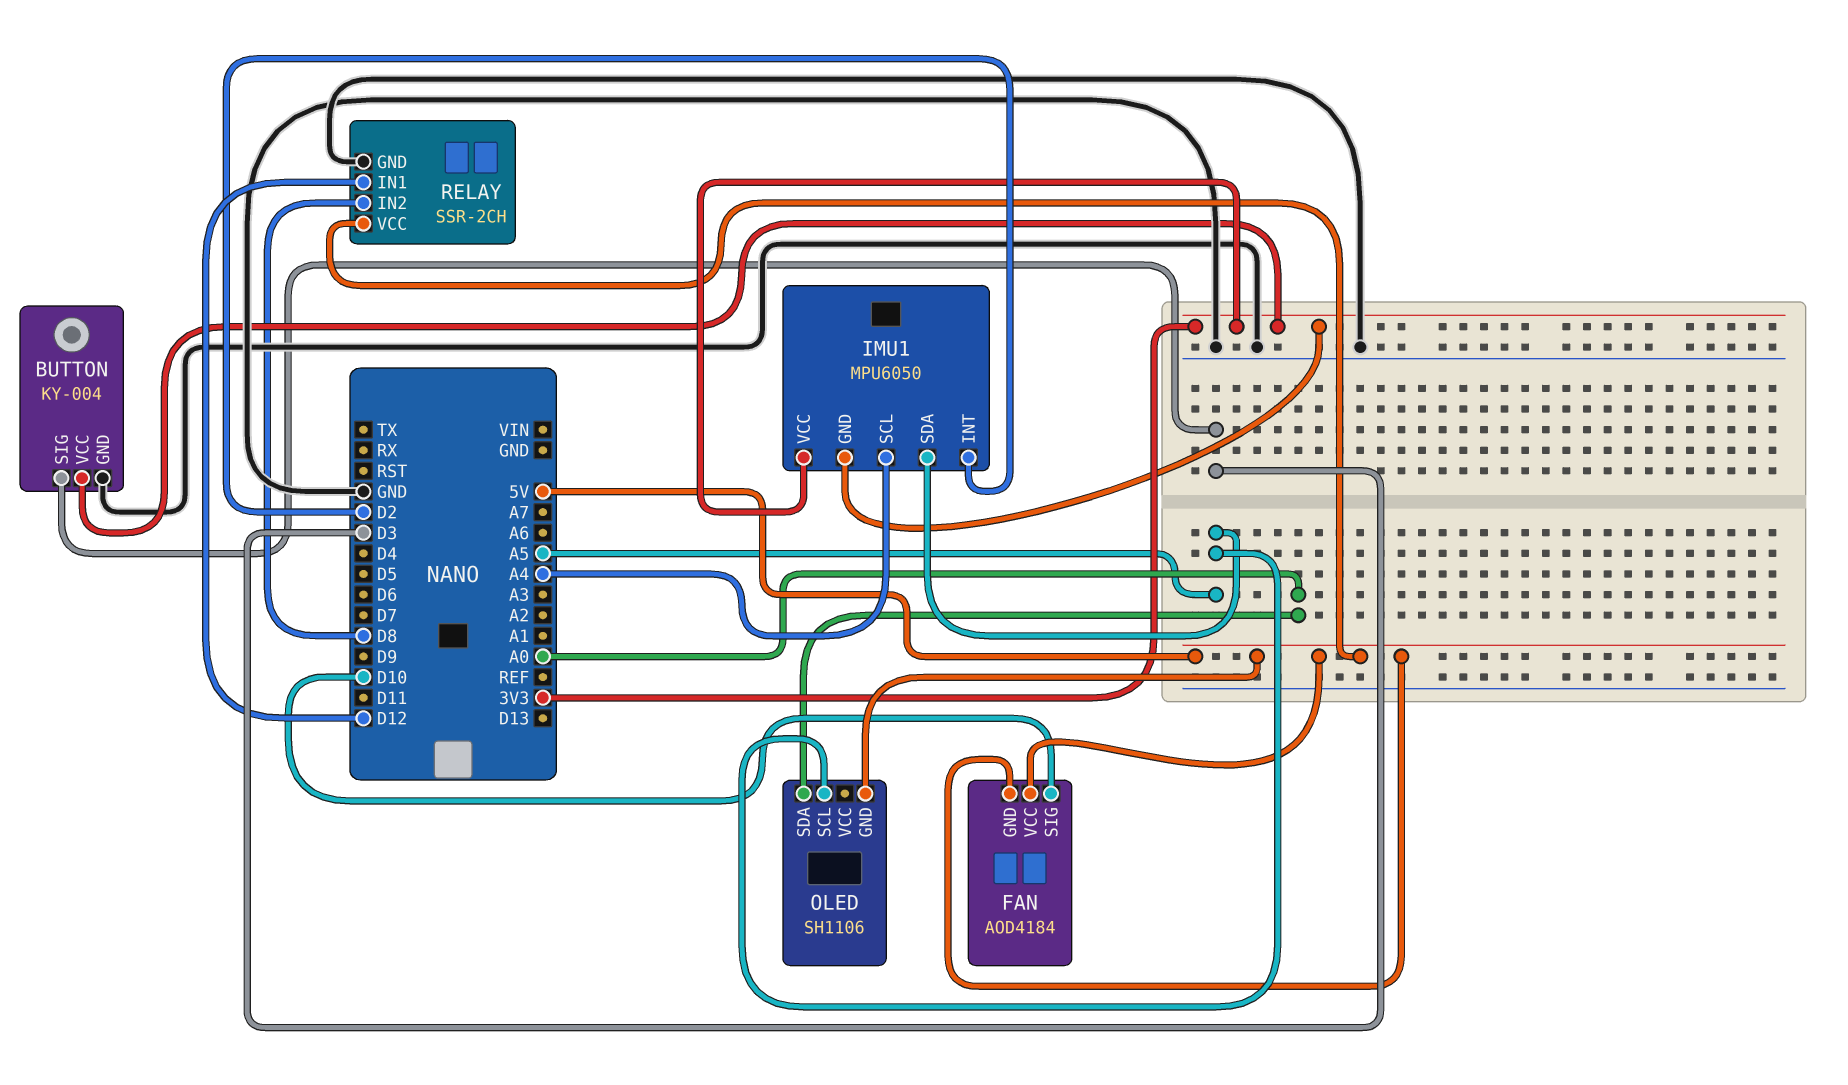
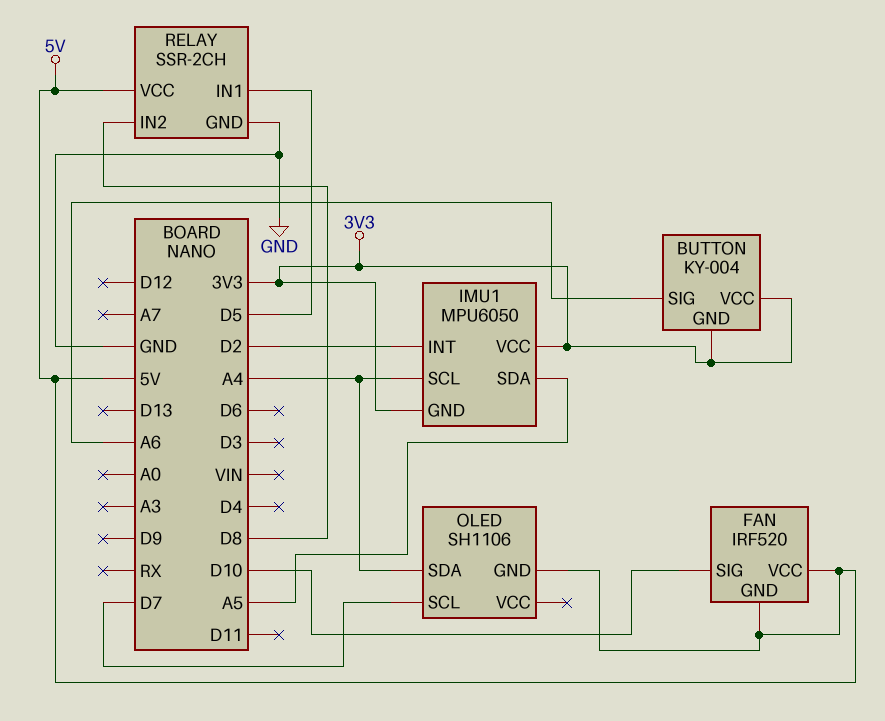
BUTTON pin GND: GND -> 3V3
BUTTON pin SIG: D3 -> A6
FAN: AOD4184 -> IRF520
OLED pin SCL: A5 -> D7
OLED pin SDA: A0 -> A4
RELAY pin IN1: D12 -> D5

